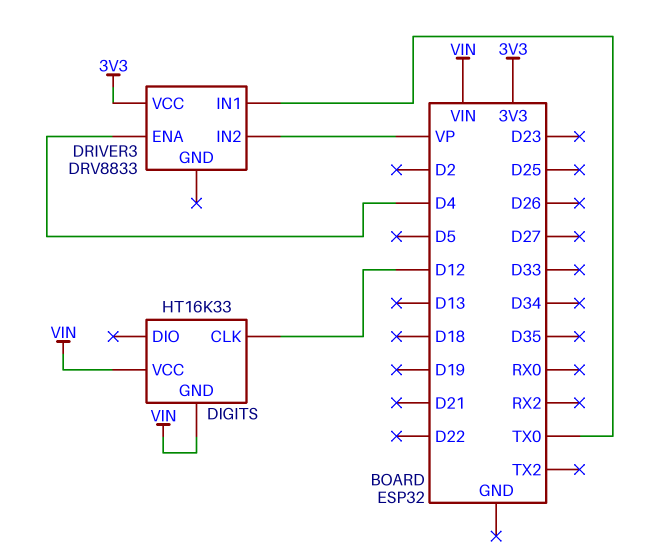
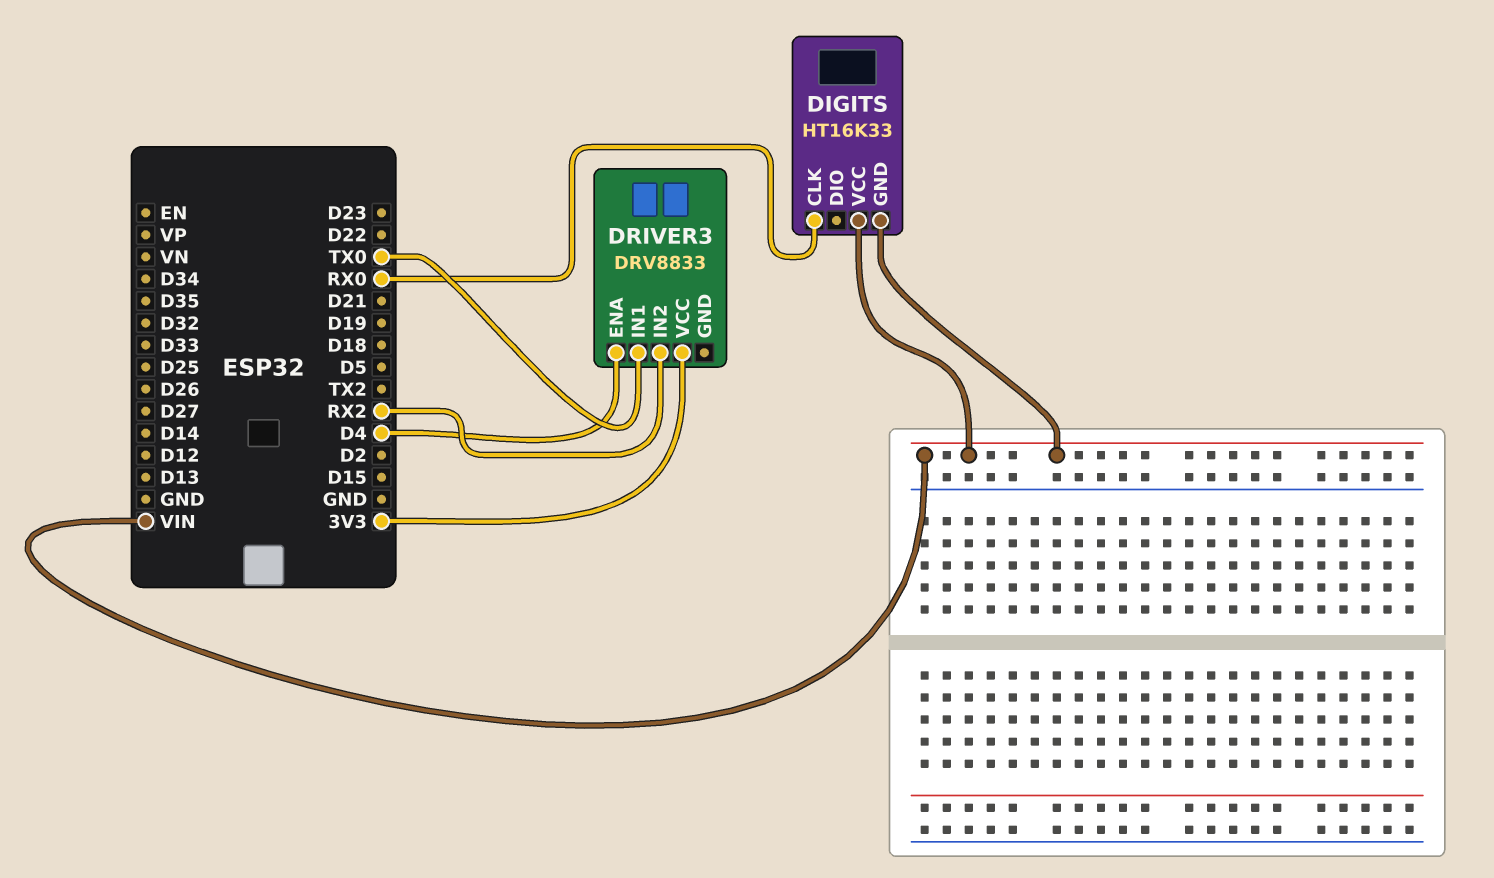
DIGITS pin CLK: D12 -> RX0
DRIVER3 pin IN2: VP -> RX2

